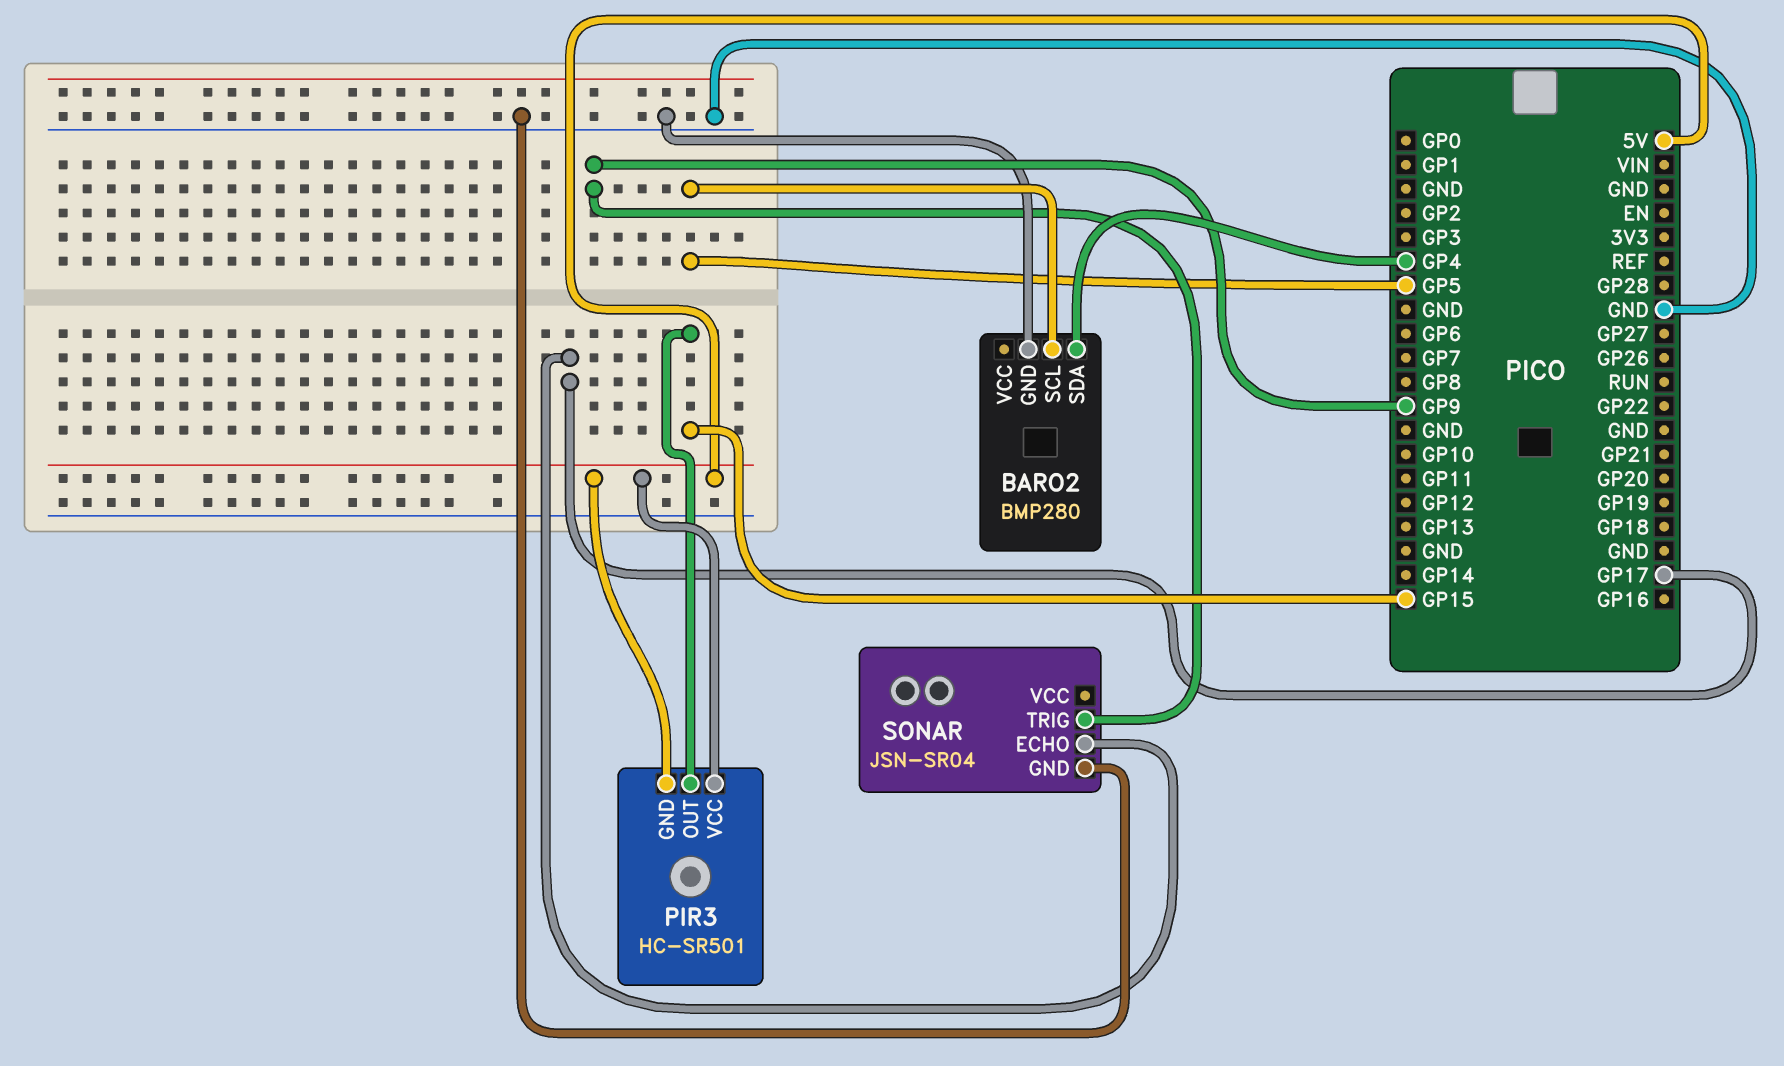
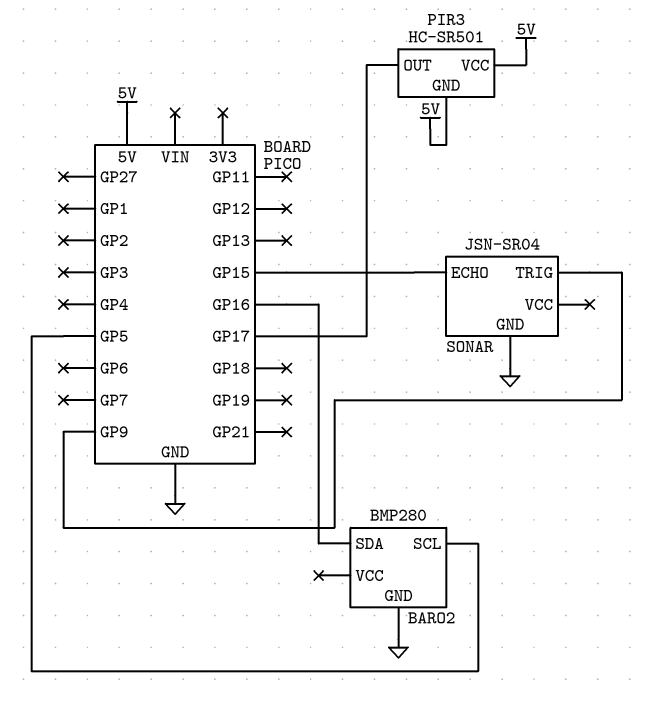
BARO2 pin SDA: GP4 -> GP16
PIR3 pin OUT: GP15 -> GP17
SONAR pin ECHO: GP17 -> GP15

